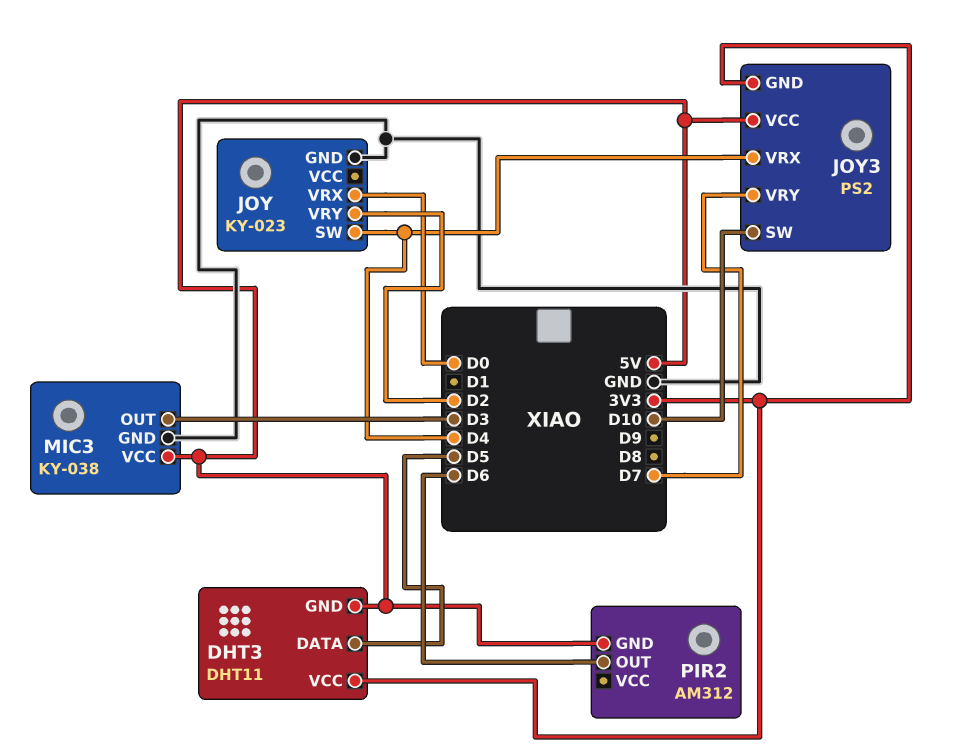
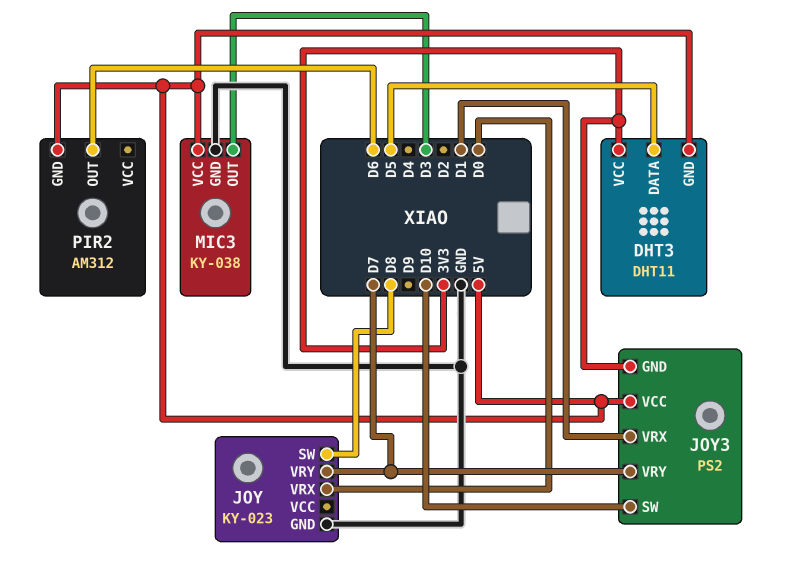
JOY pin SW: D4 -> D8
JOY pin VRY: D2 -> D7
JOY3 pin VRX: D4 -> D1

